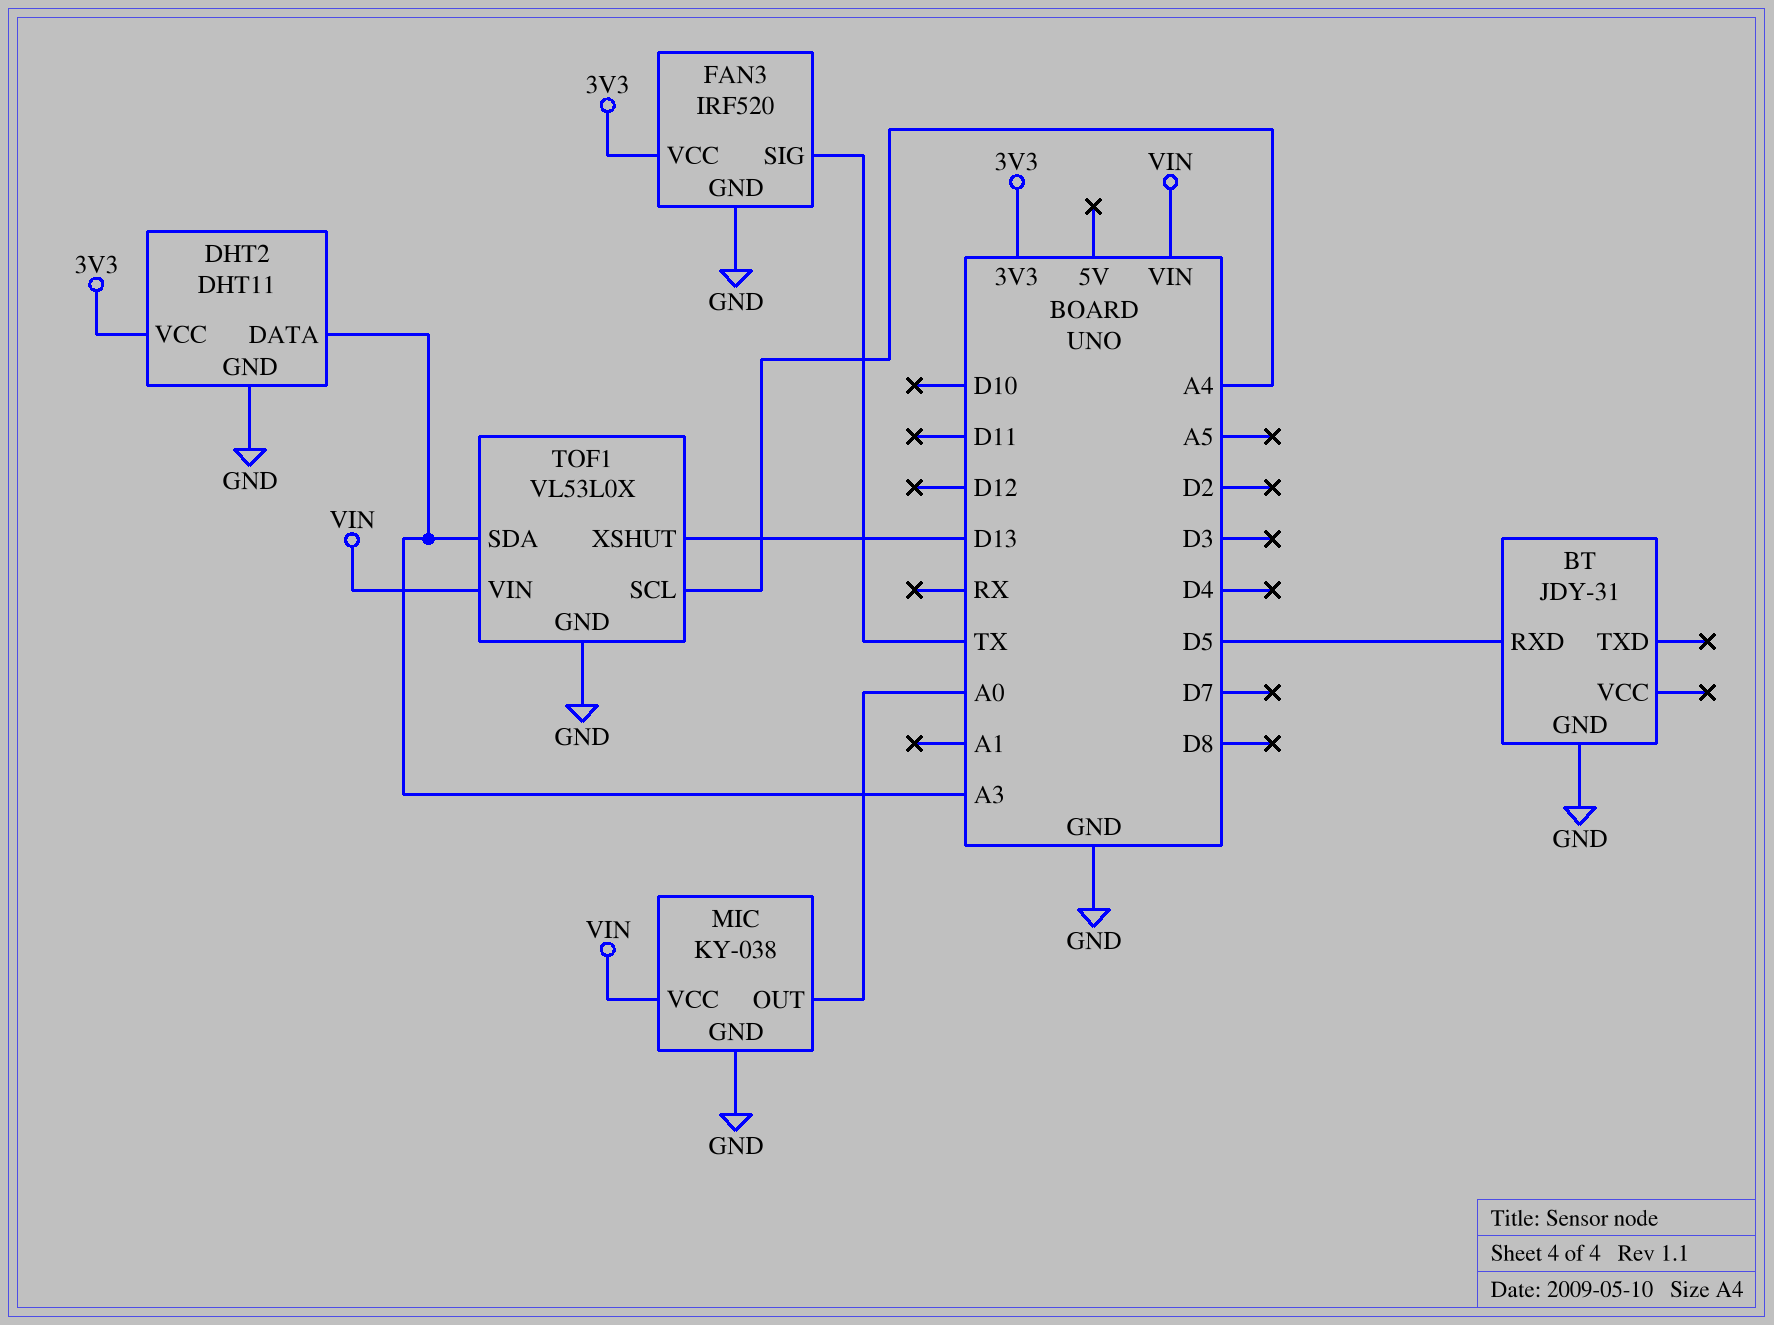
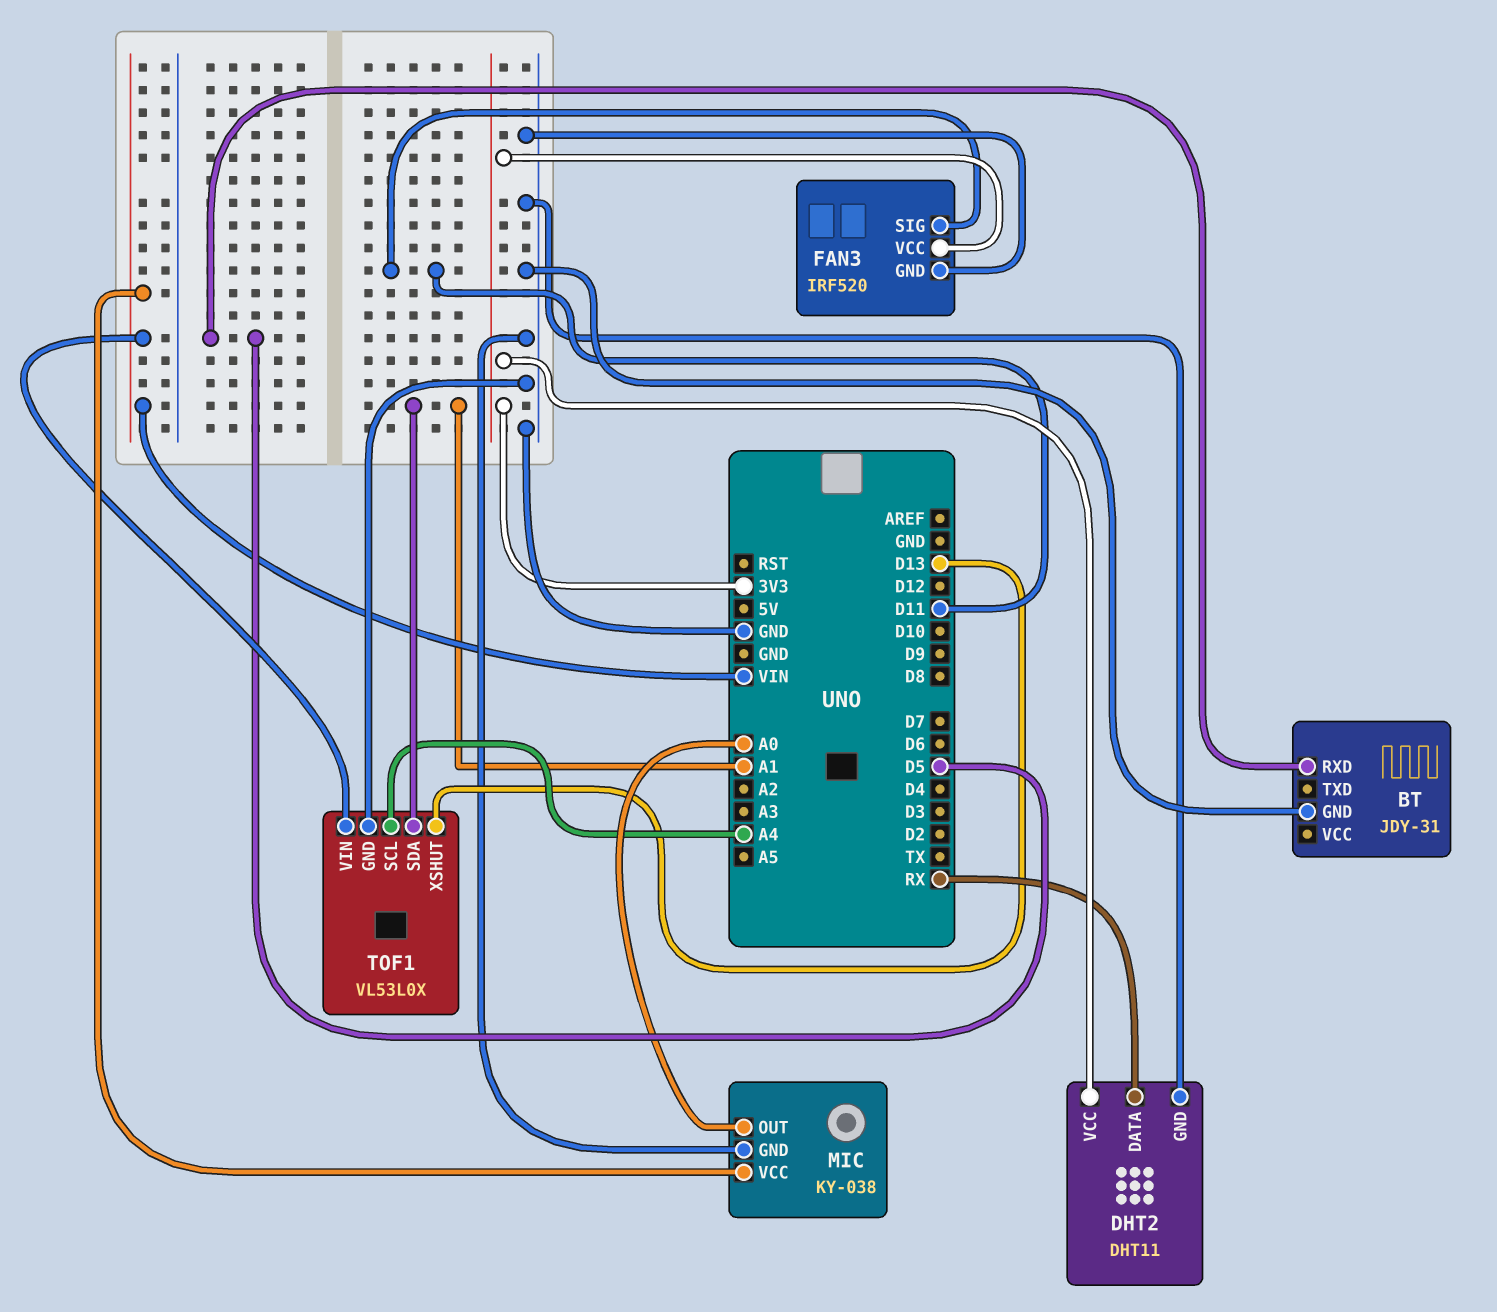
DHT2 pin DATA: A3 -> RX
FAN3 pin SIG: TX -> D11
TOF1 pin SDA: A3 -> A1

